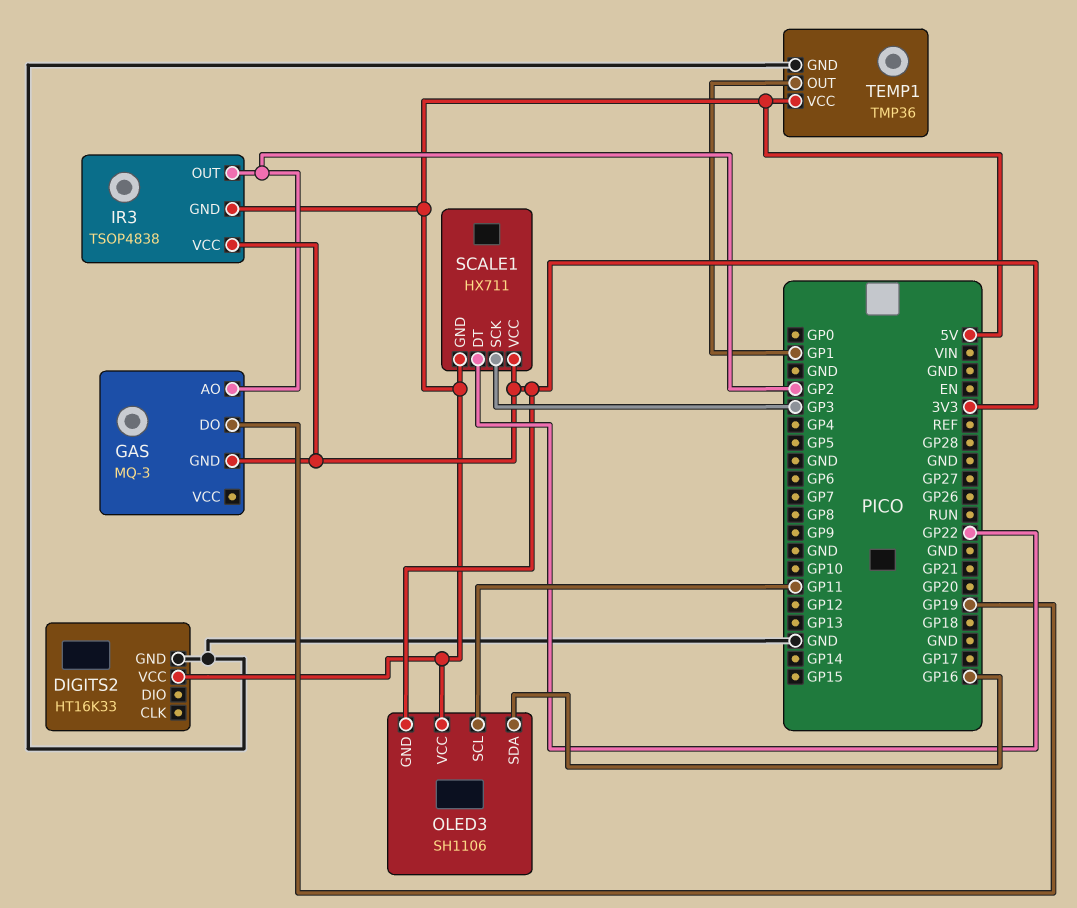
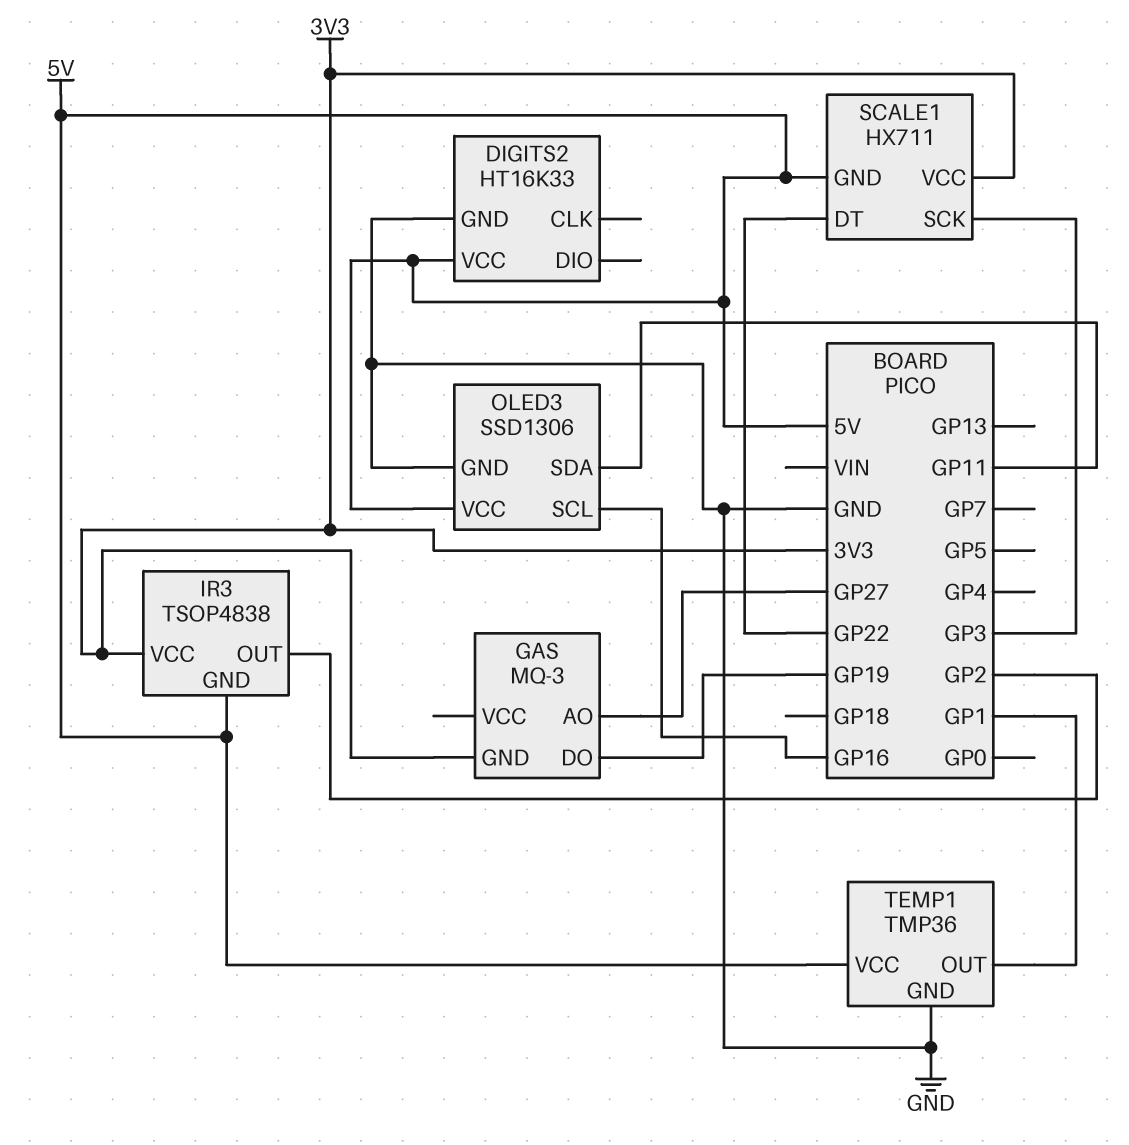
GAS pin AO: GP2 -> GP27
OLED3: SH1106 -> SSD1306
OLED3 pin GND: 3V3 -> GND
OLED3 pin SCL: GP11 -> GP16
OLED3 pin SDA: GP16 -> GP11

